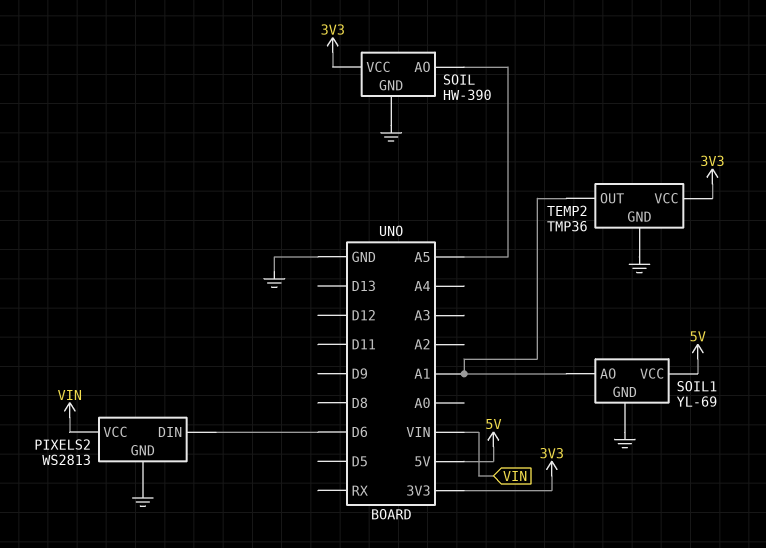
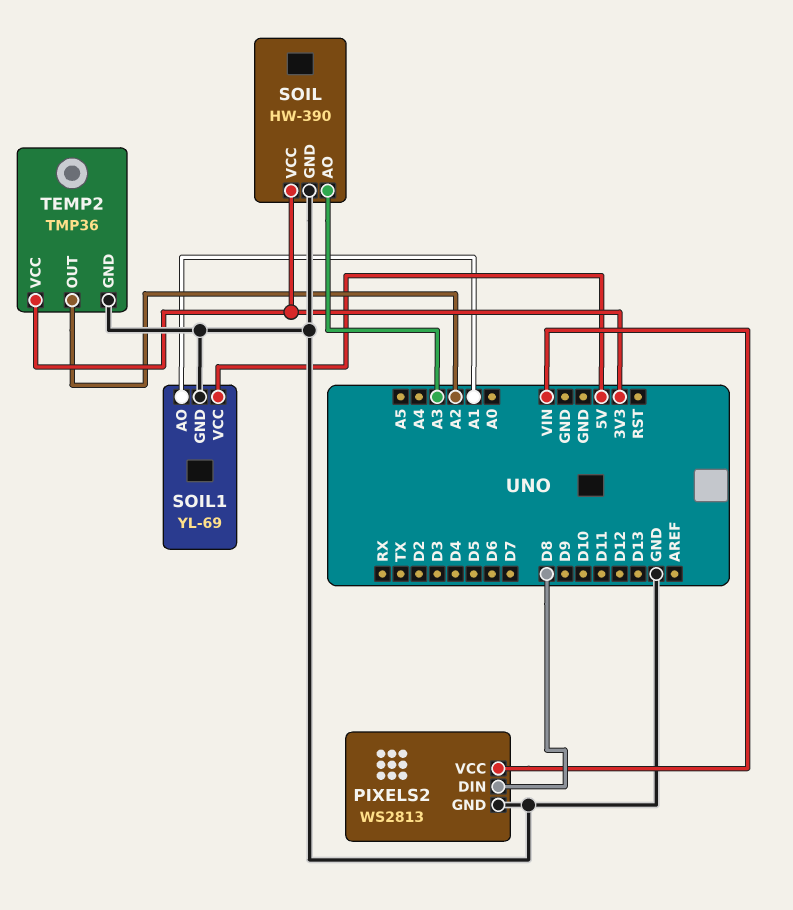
PIXELS2 pin DIN: D6 -> D8
SOIL pin AO: A5 -> A3
TEMP2 pin OUT: A1 -> A2

